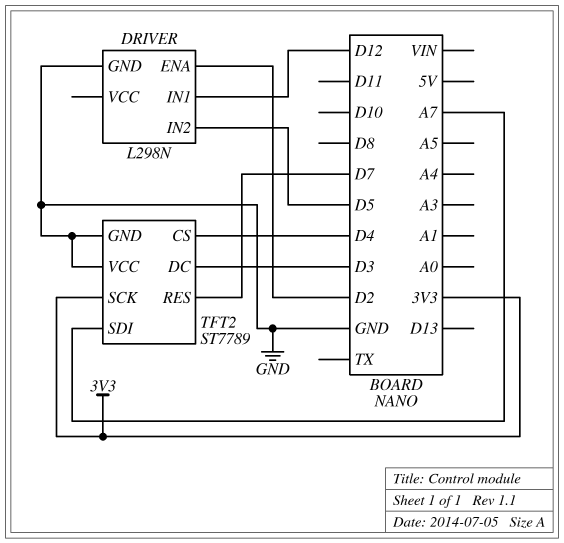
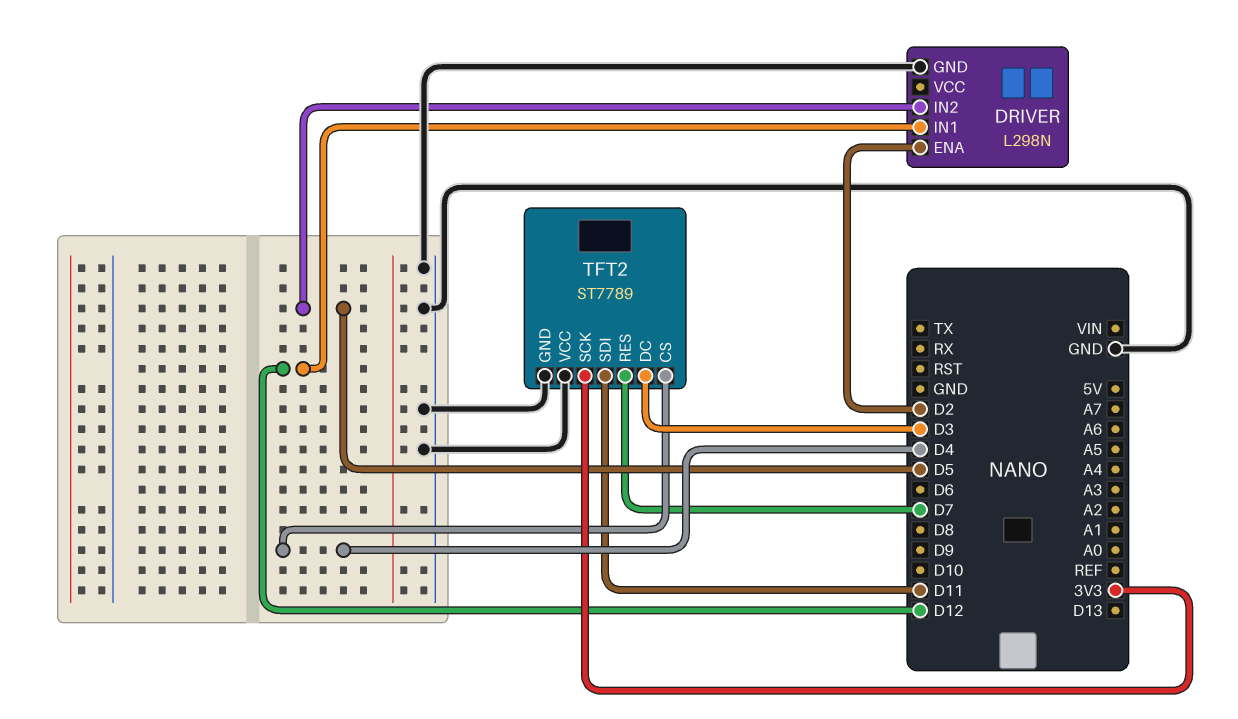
TFT2 pin SDI: A7 -> D11

